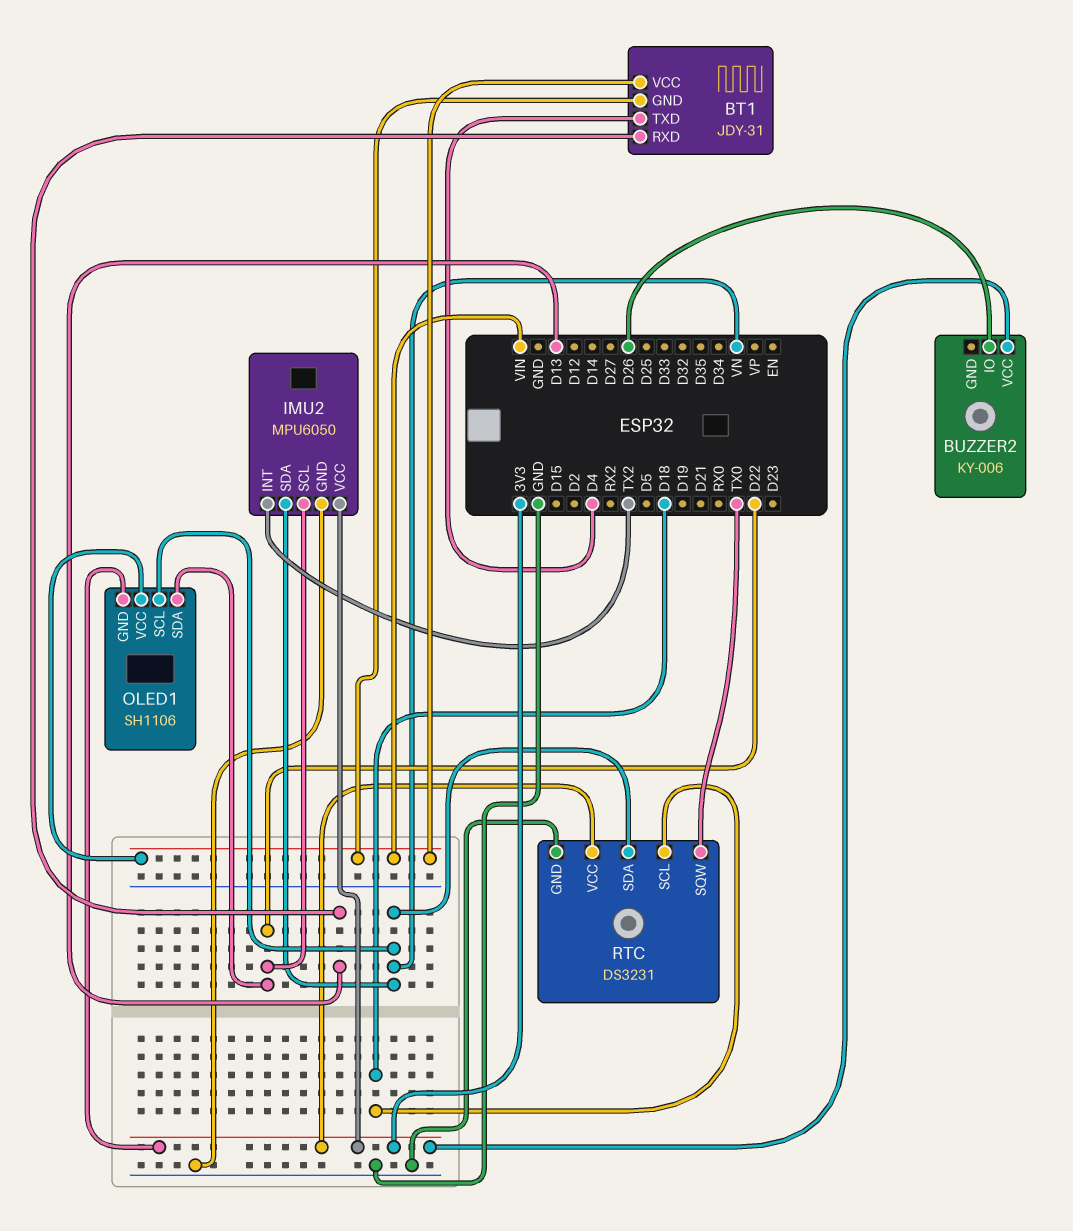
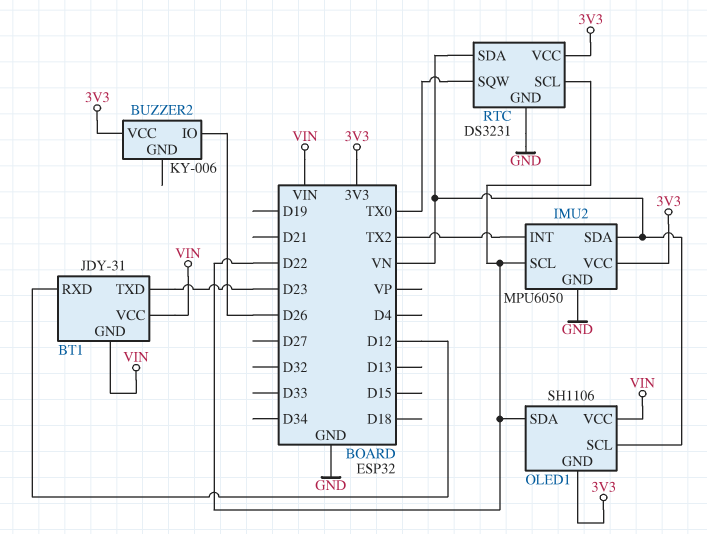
BT1 pin RXD: D13 -> D12
BT1 pin TXD: D4 -> D23
RTC pin SCL: D18 -> D22

